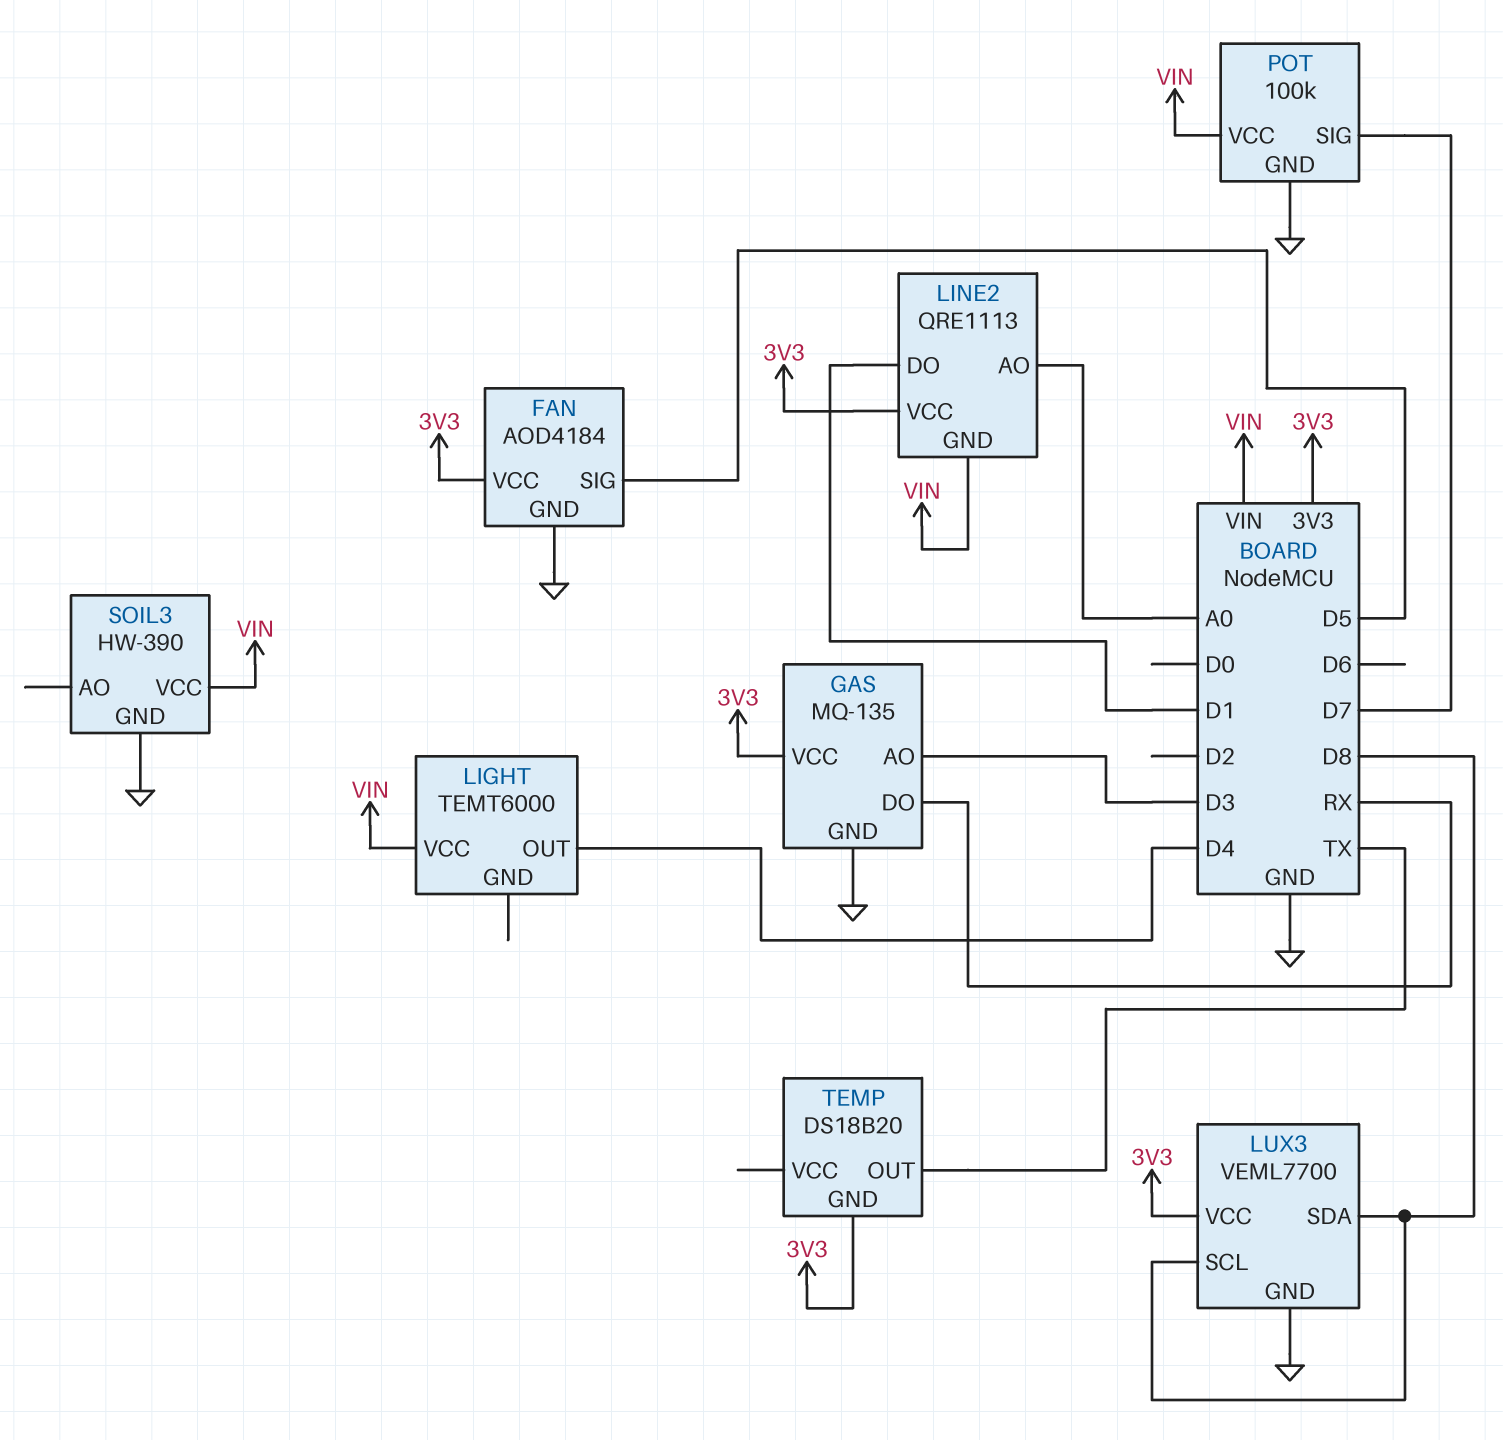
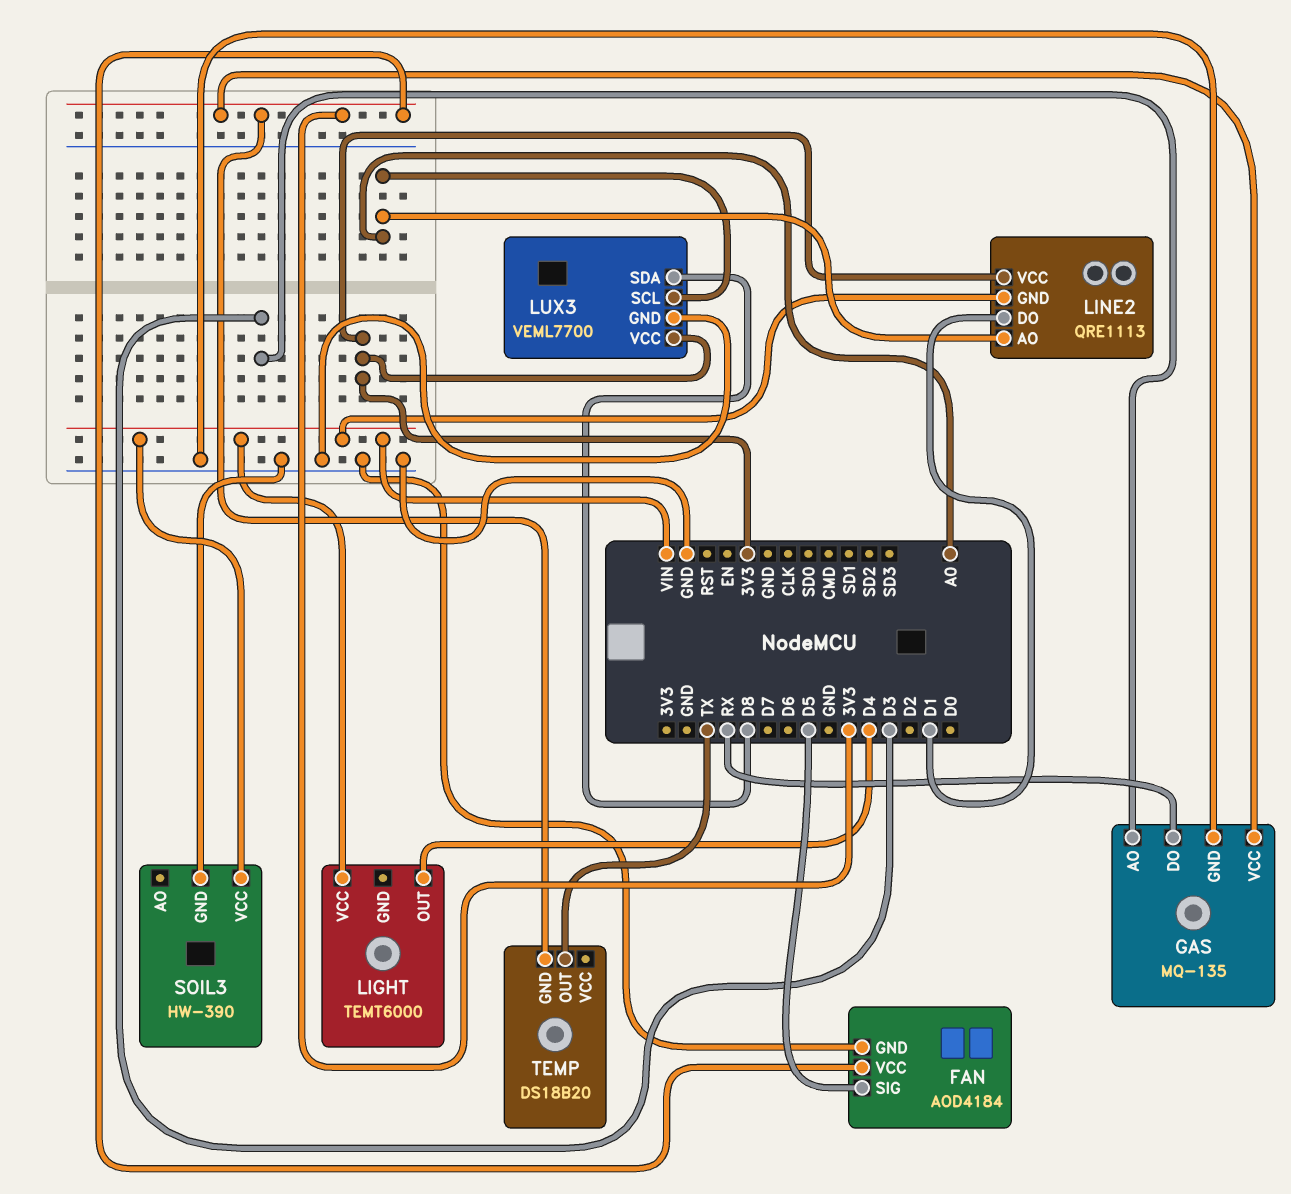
LUX3 pin SCL: D8 -> A0
POT: 100k -> none
POT pin GND: GND -> none
POT pin SIG: D7 -> none
POT pin VCC: VIN -> none

